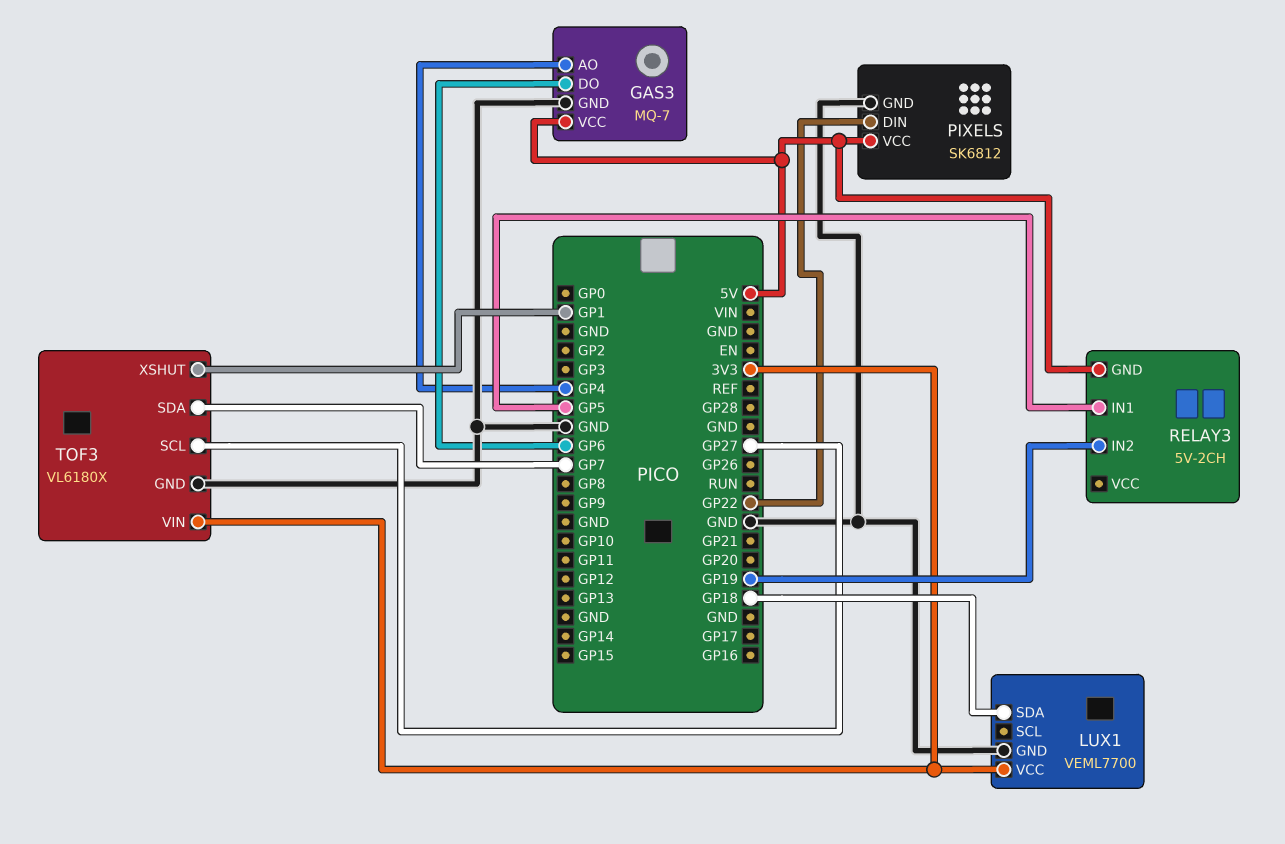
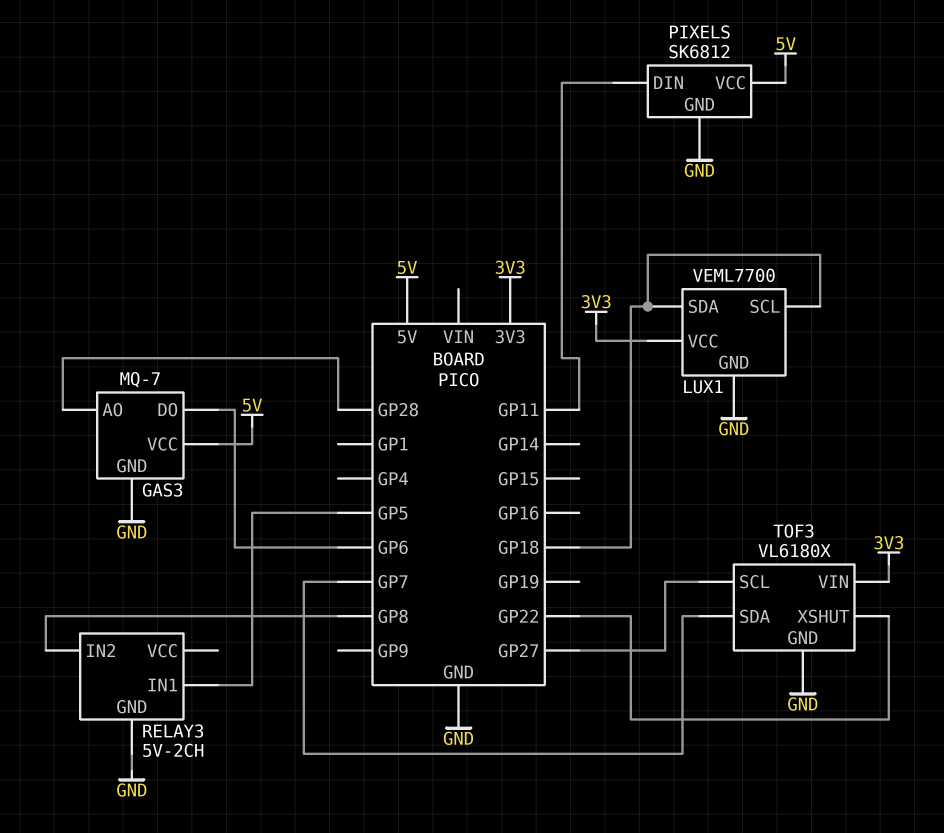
GAS3 pin AO: GP4 -> GP28
LUX1 pin SCL: none -> GP18
PIXELS pin DIN: GP22 -> GP11
RELAY3 pin GND: 5V -> GND
RELAY3 pin IN2: GP19 -> GP8
TOF3 pin XSHUT: GP1 -> GP22

